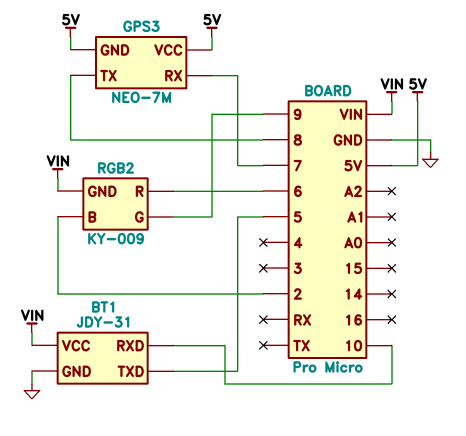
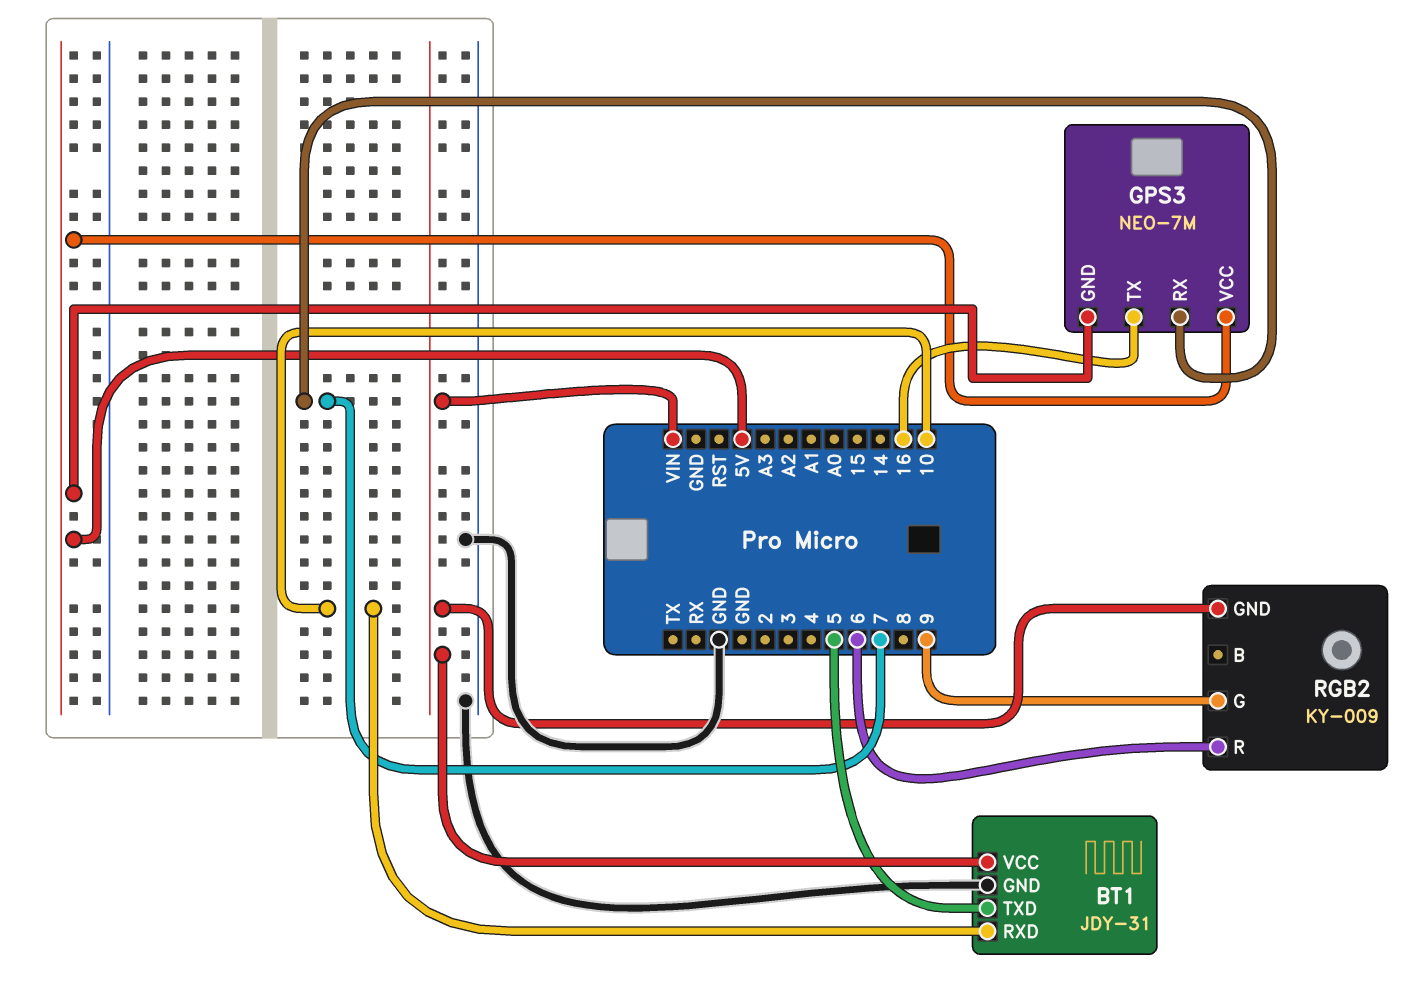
GPS3 pin TX: 8 -> 16
RGB2 pin B: 2 -> none

